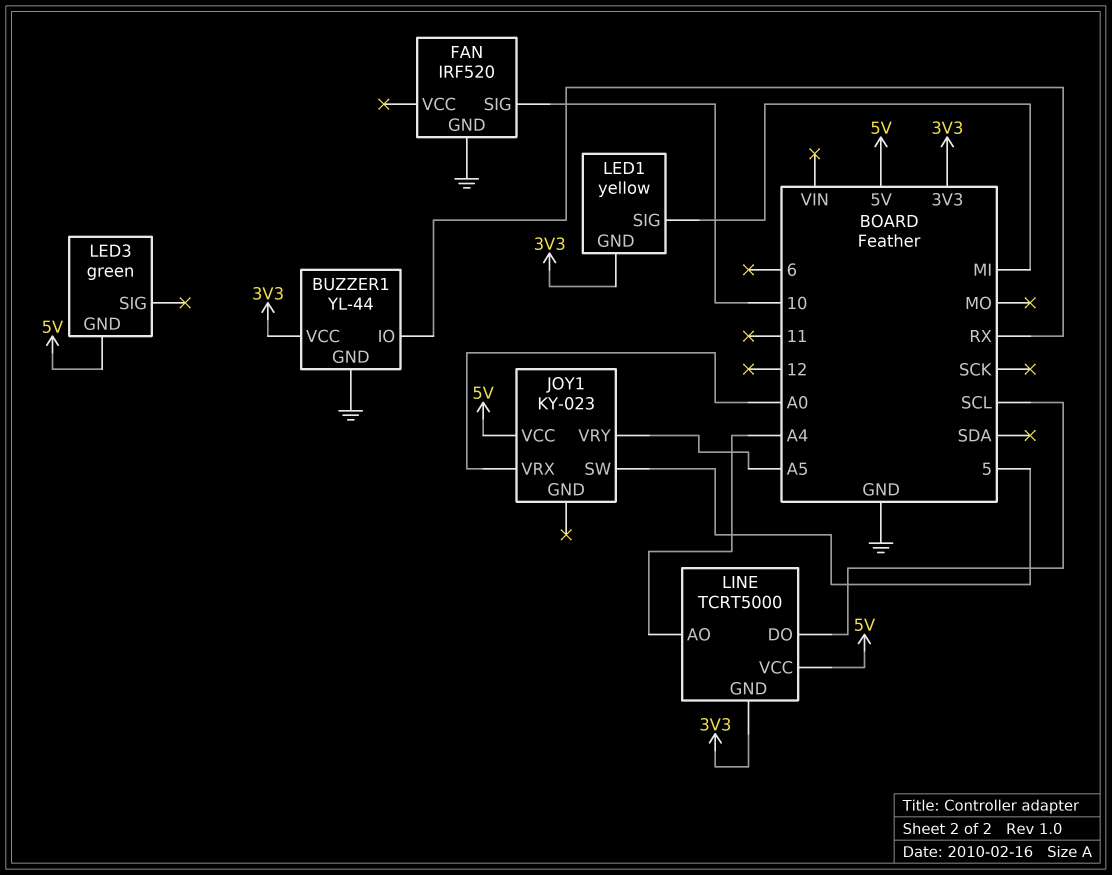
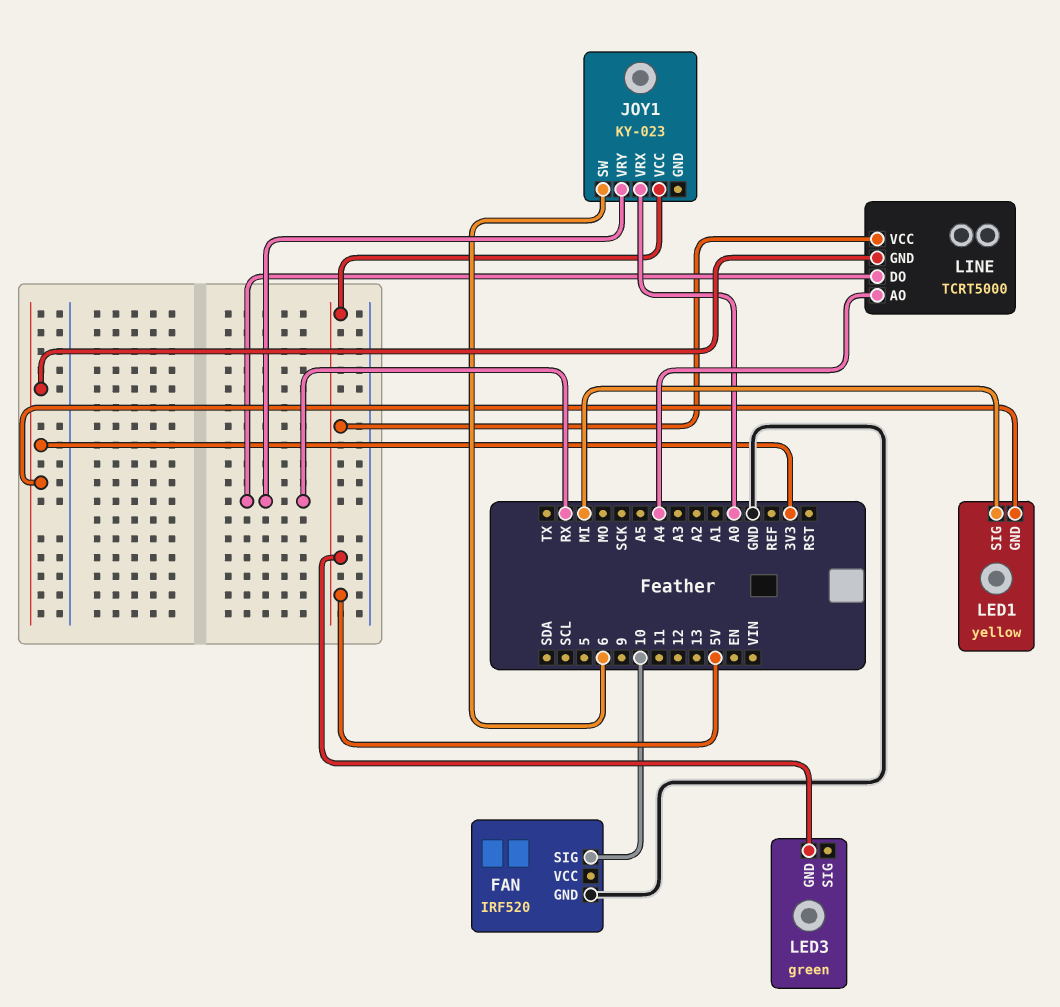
BUZZER1: YL-44 -> none
BUZZER1 pin GND: GND -> none
BUZZER1 pin IO: RX -> none
BUZZER1 pin VCC: 3V3 -> none
JOY1 pin SW: 5 -> 6
JOY1 pin VRY: A5 -> RX
LINE pin DO: SCL -> RX

